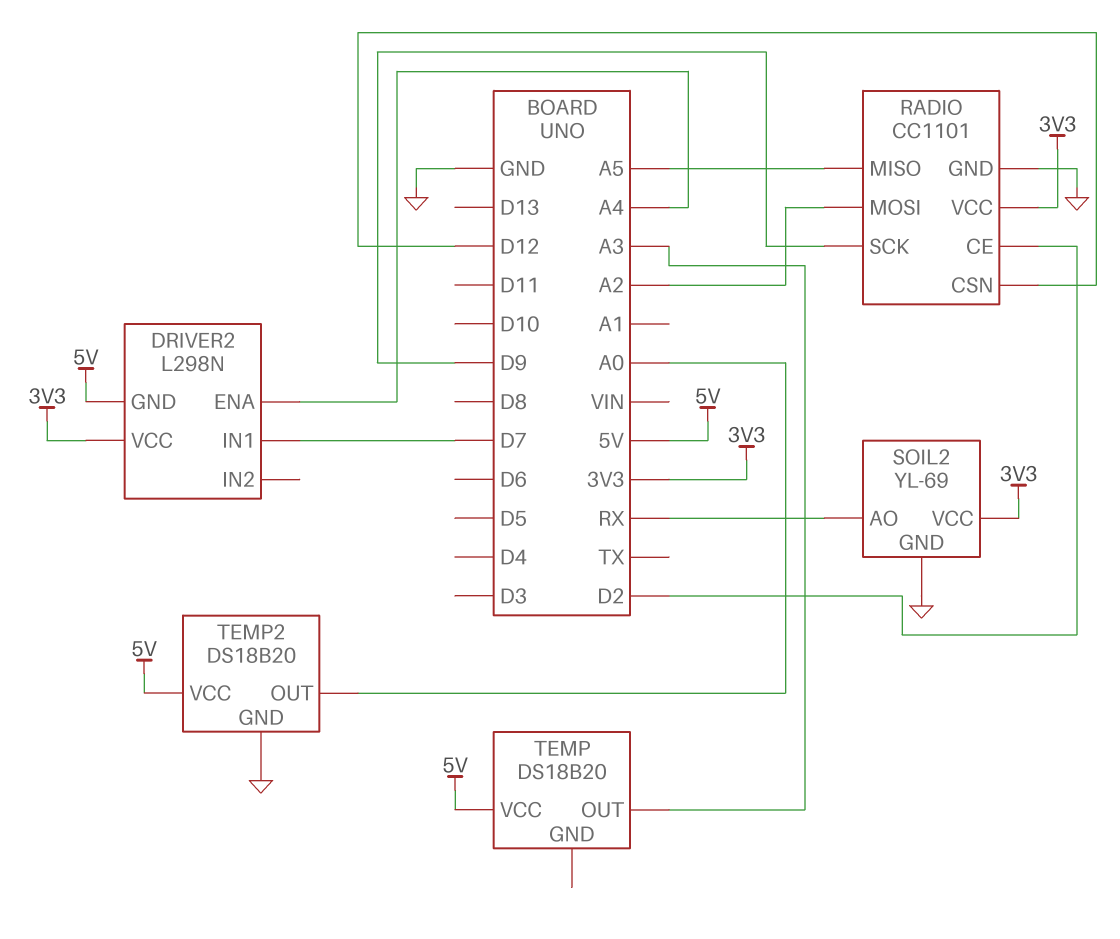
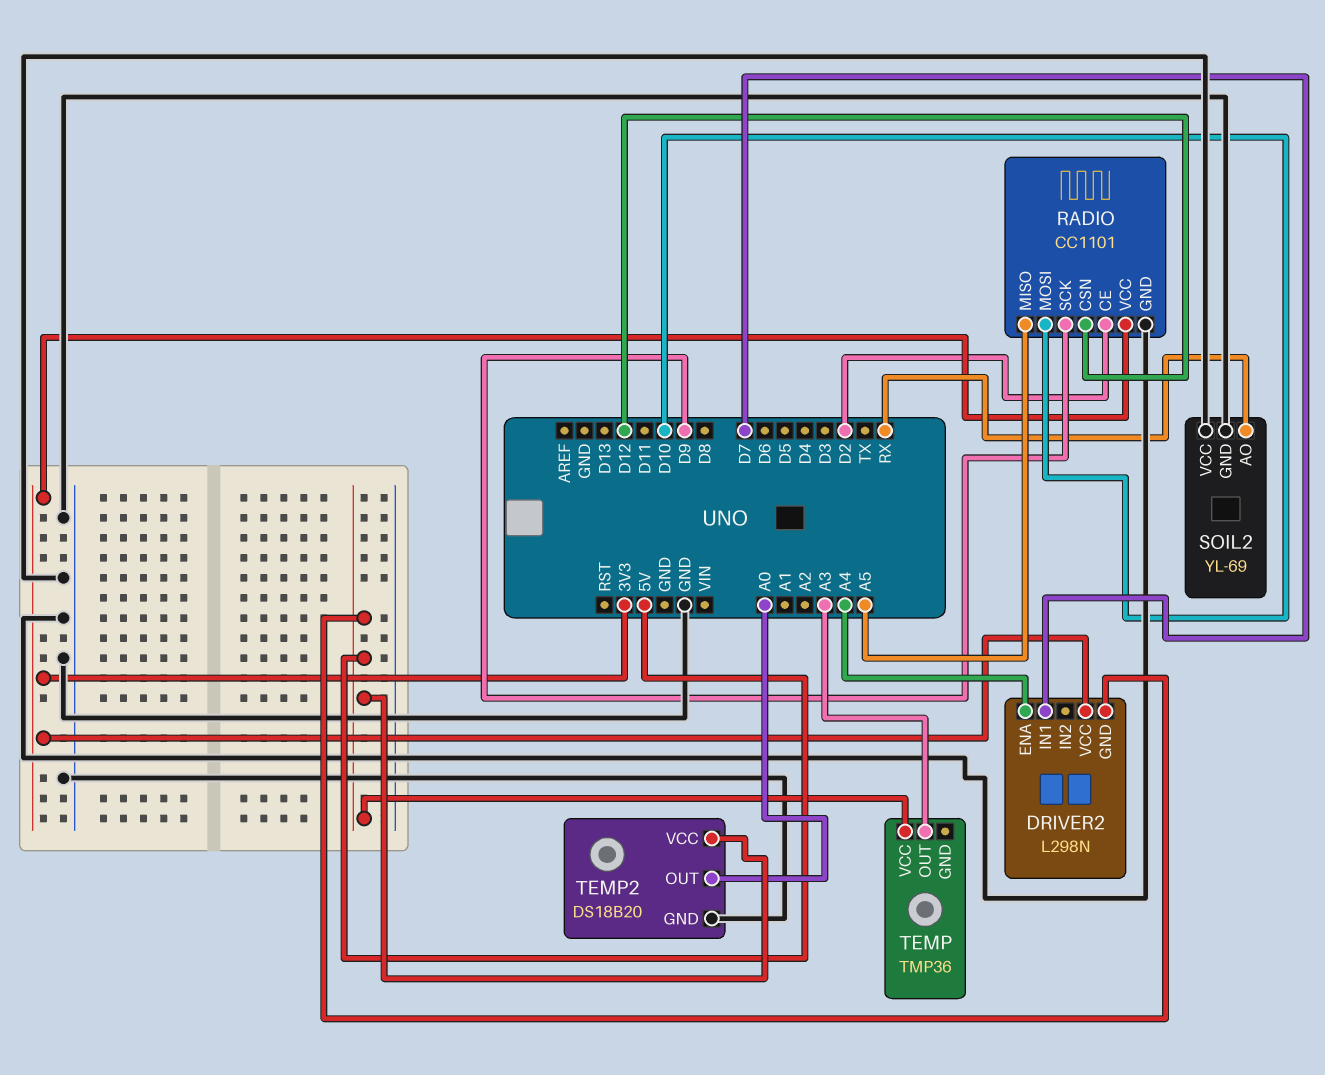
RADIO pin MOSI: A2 -> D10
SOIL2 pin VCC: 3V3 -> GND
TEMP: DS18B20 -> TMP36

